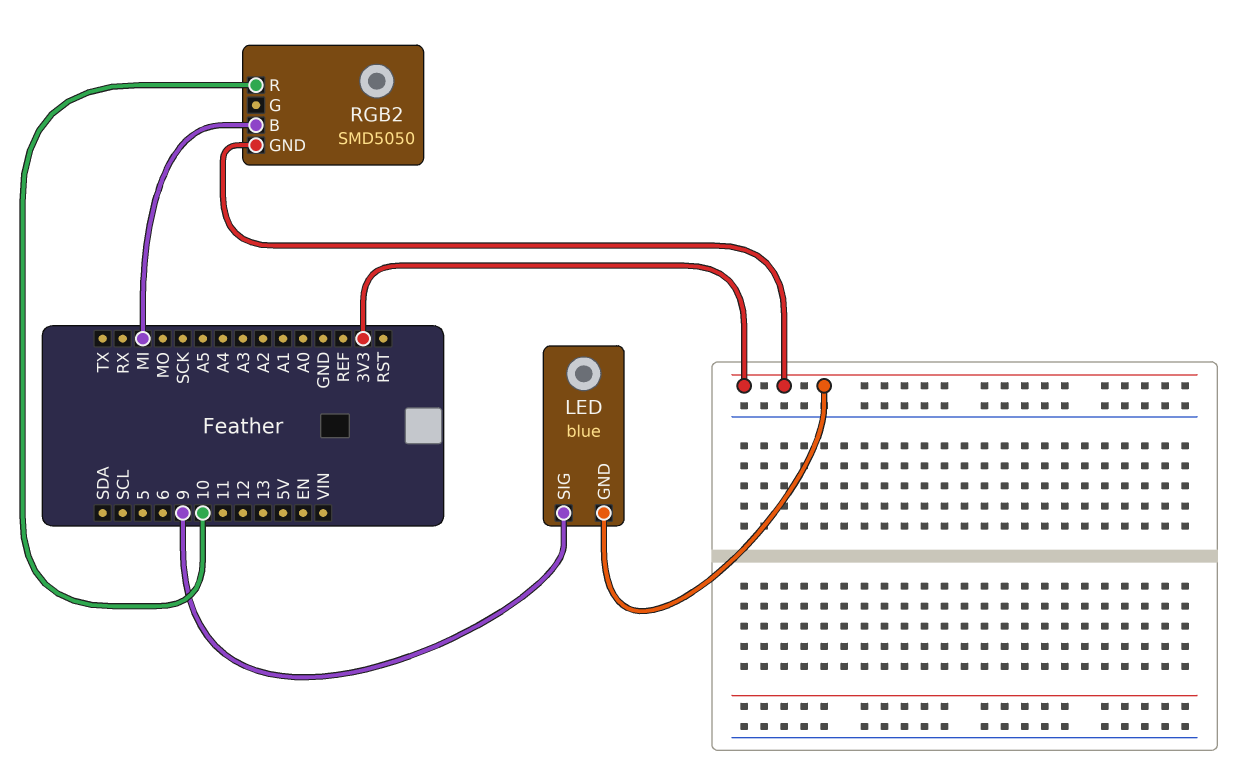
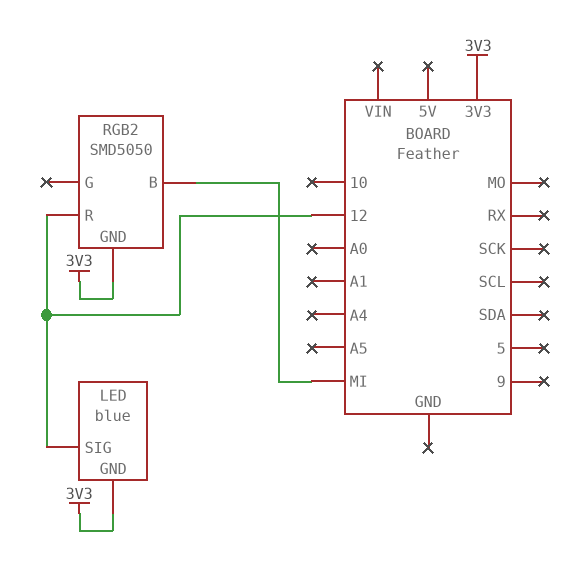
LED pin SIG: 9 -> 12
RGB2 pin R: 10 -> 12

